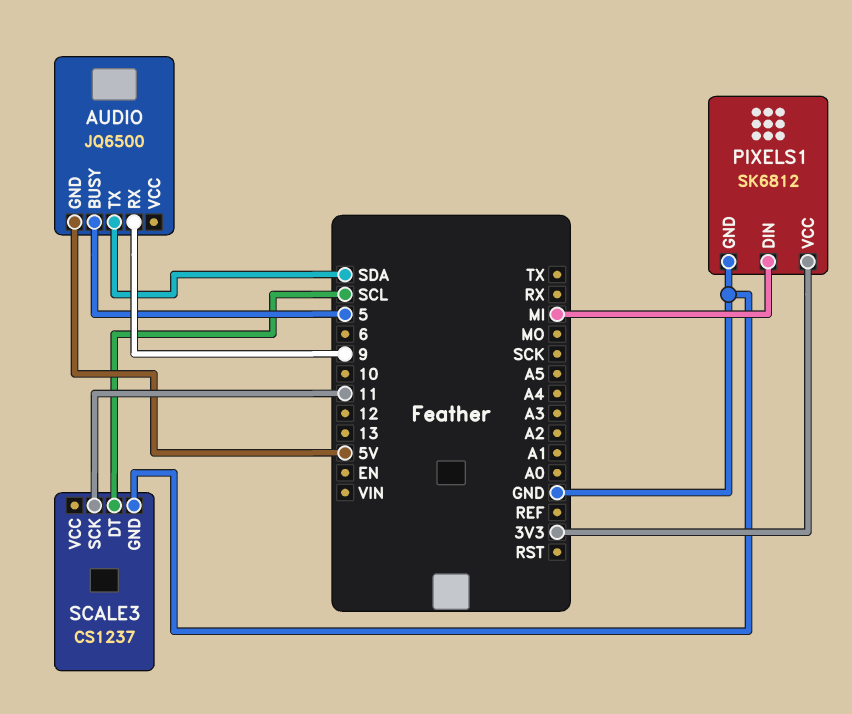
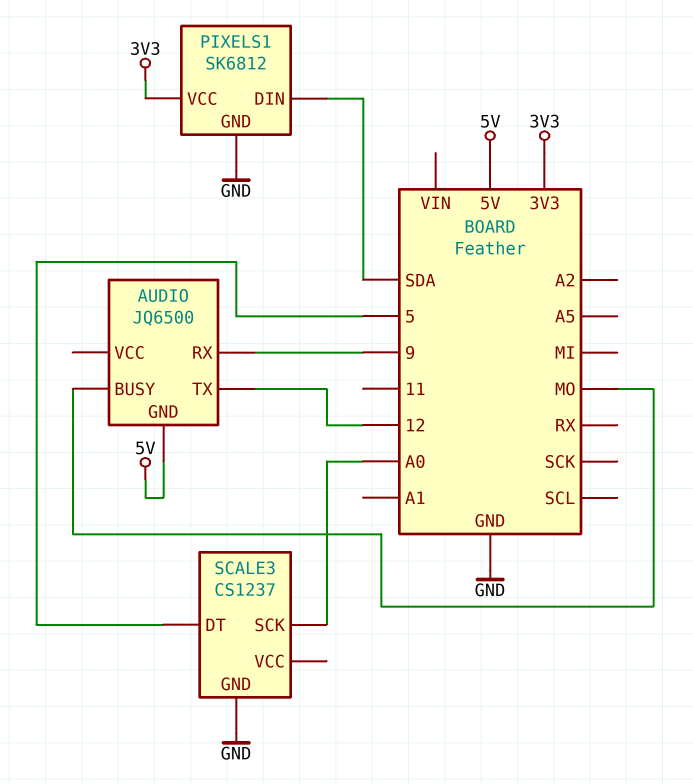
AUDIO pin BUSY: 5 -> MO
AUDIO pin TX: SDA -> 12
PIXELS1 pin DIN: MI -> SDA
SCALE3 pin DT: SCL -> 5
SCALE3 pin SCK: 11 -> A0

